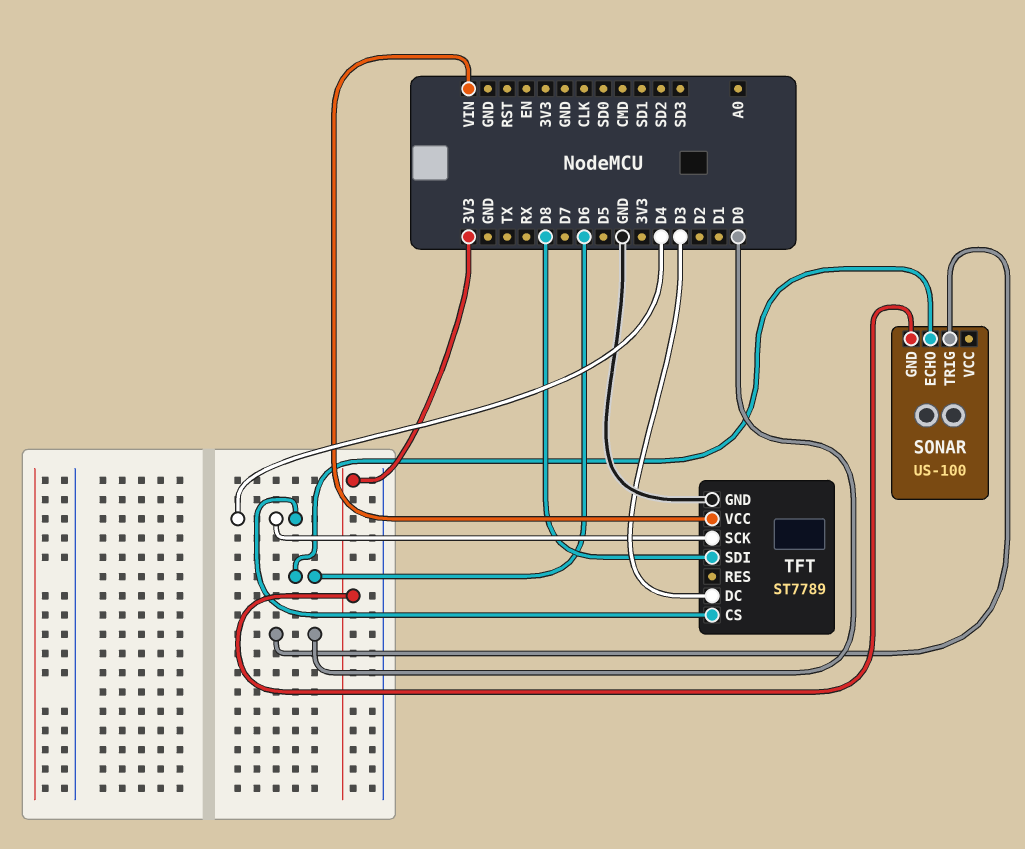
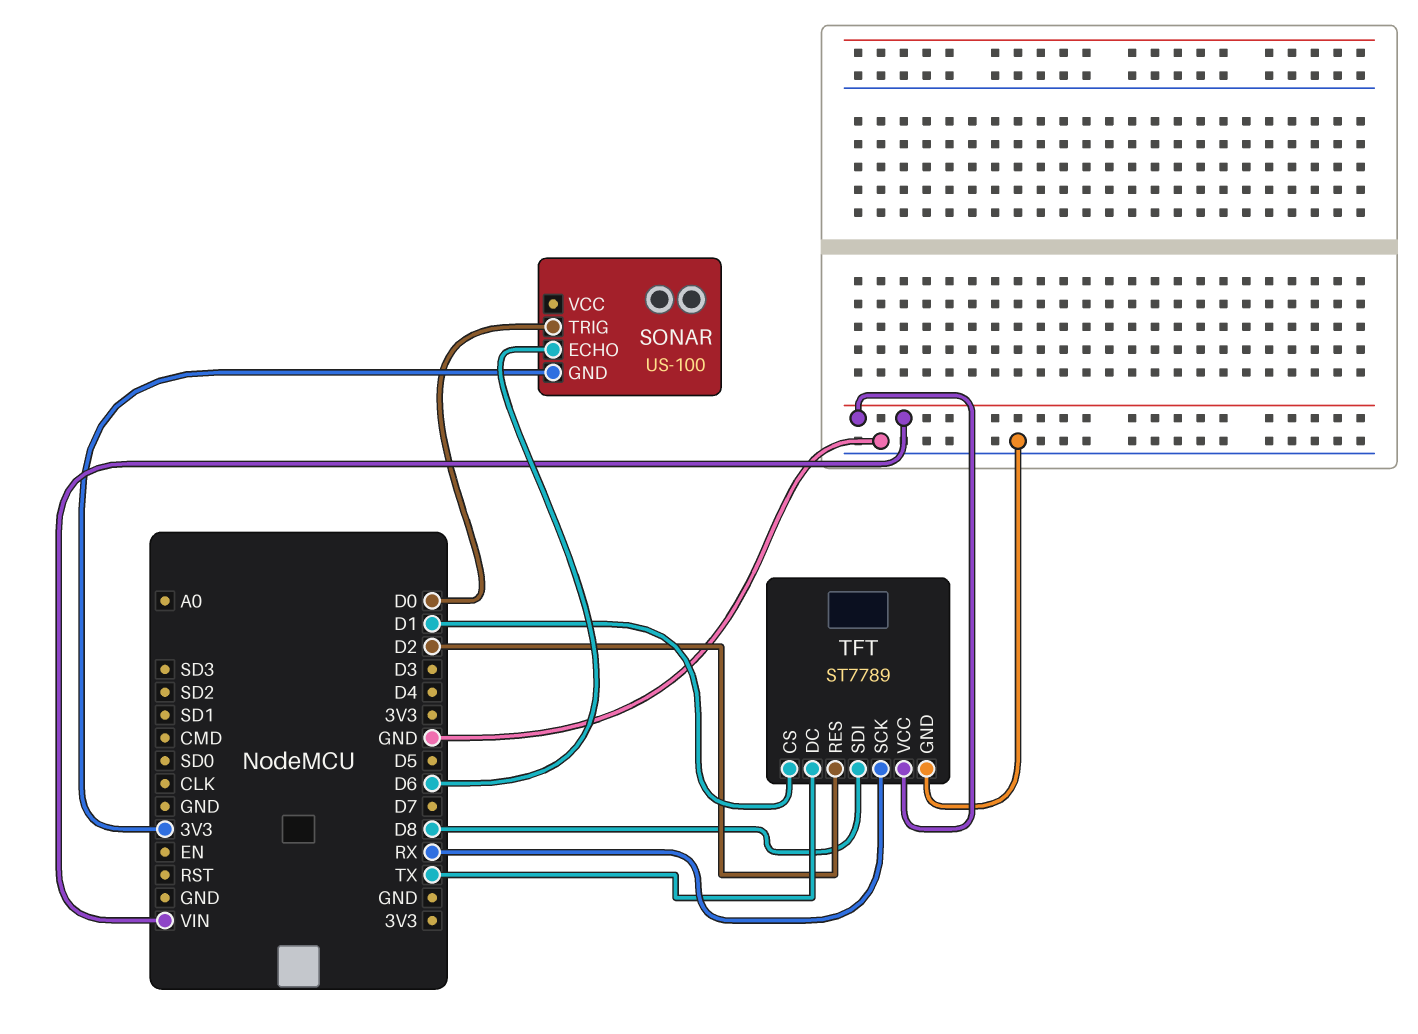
TFT pin CS: D4 -> D1
TFT pin DC: D3 -> TX
TFT pin RES: none -> D2
TFT pin SCK: D4 -> RX

